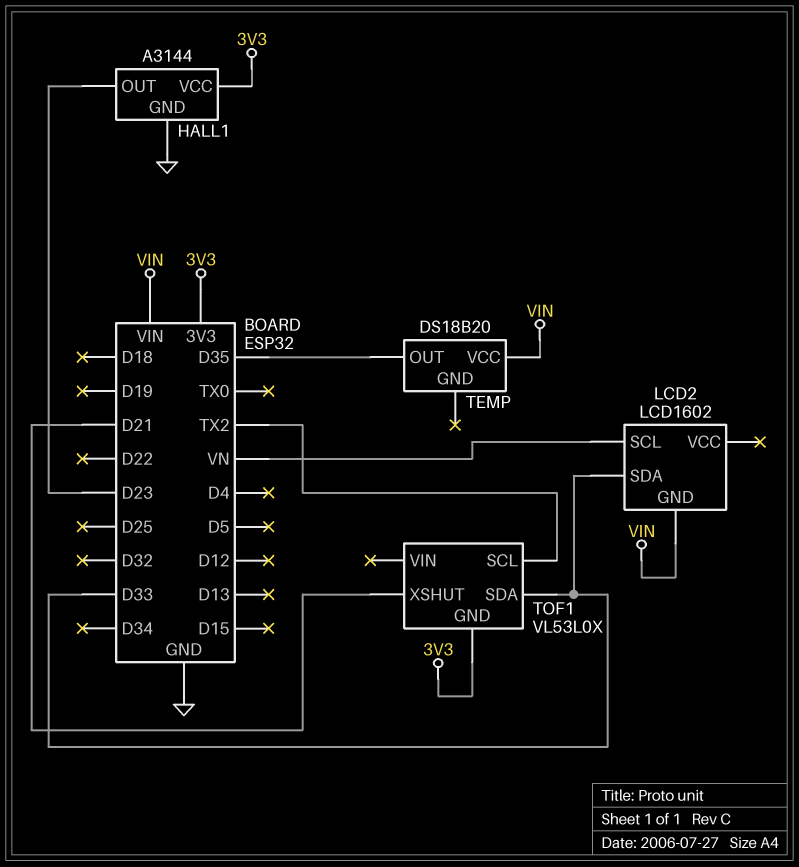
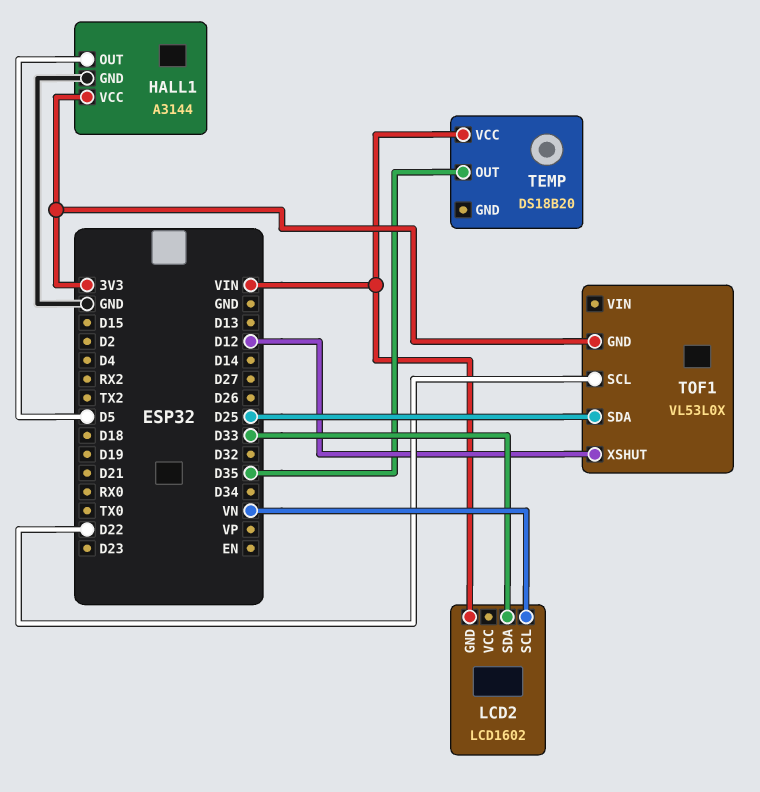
HALL1 pin OUT: D23 -> D5
TOF1 pin SCL: TX2 -> D22
TOF1 pin SDA: D33 -> D25
TOF1 pin XSHUT: D21 -> D12

